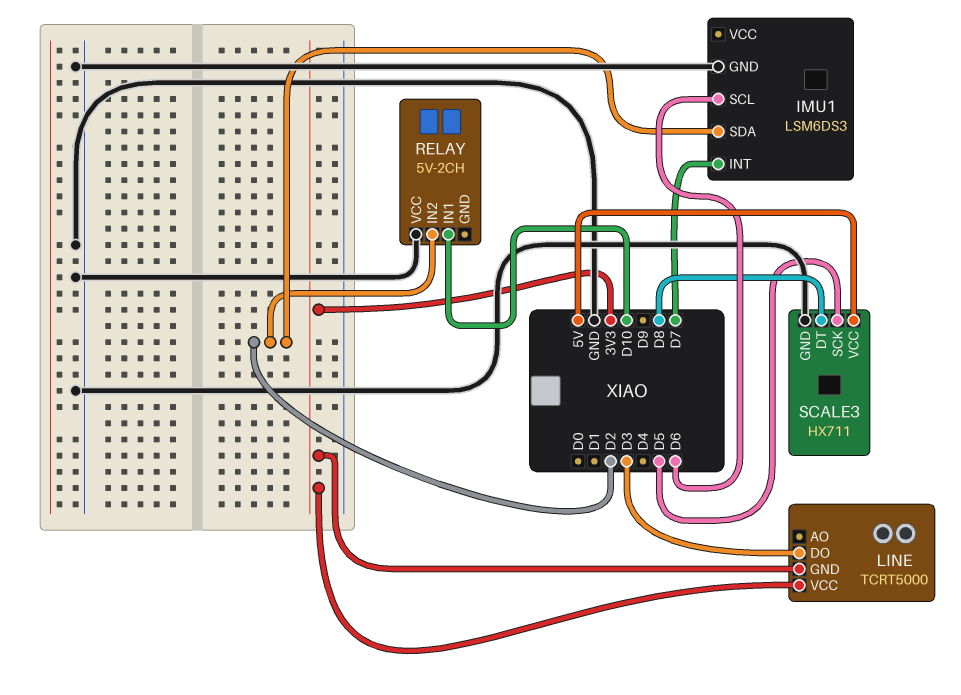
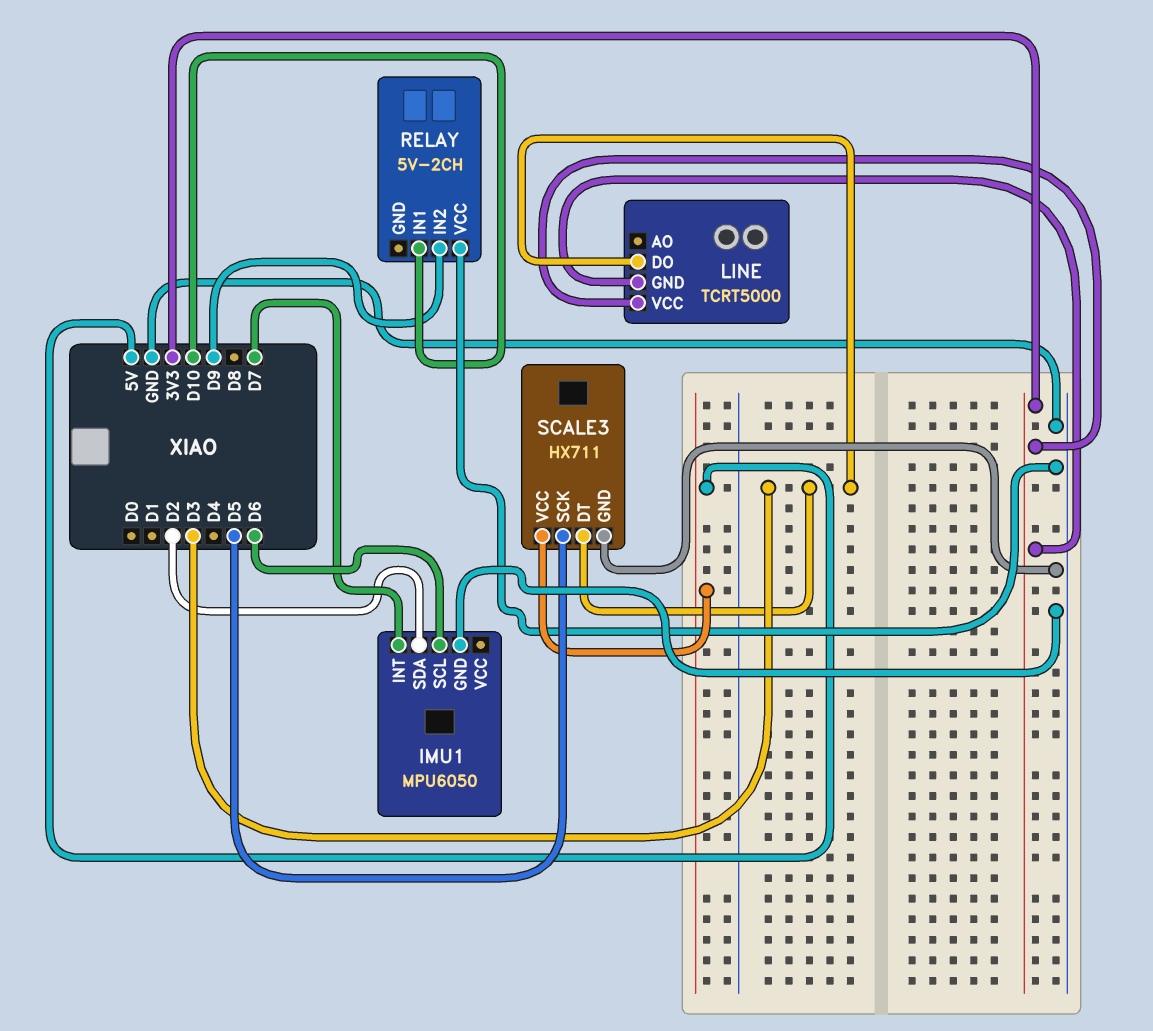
IMU1: LSM6DS3 -> MPU6050
RELAY pin IN2: D2 -> D9
SCALE3 pin DT: D8 -> D3

